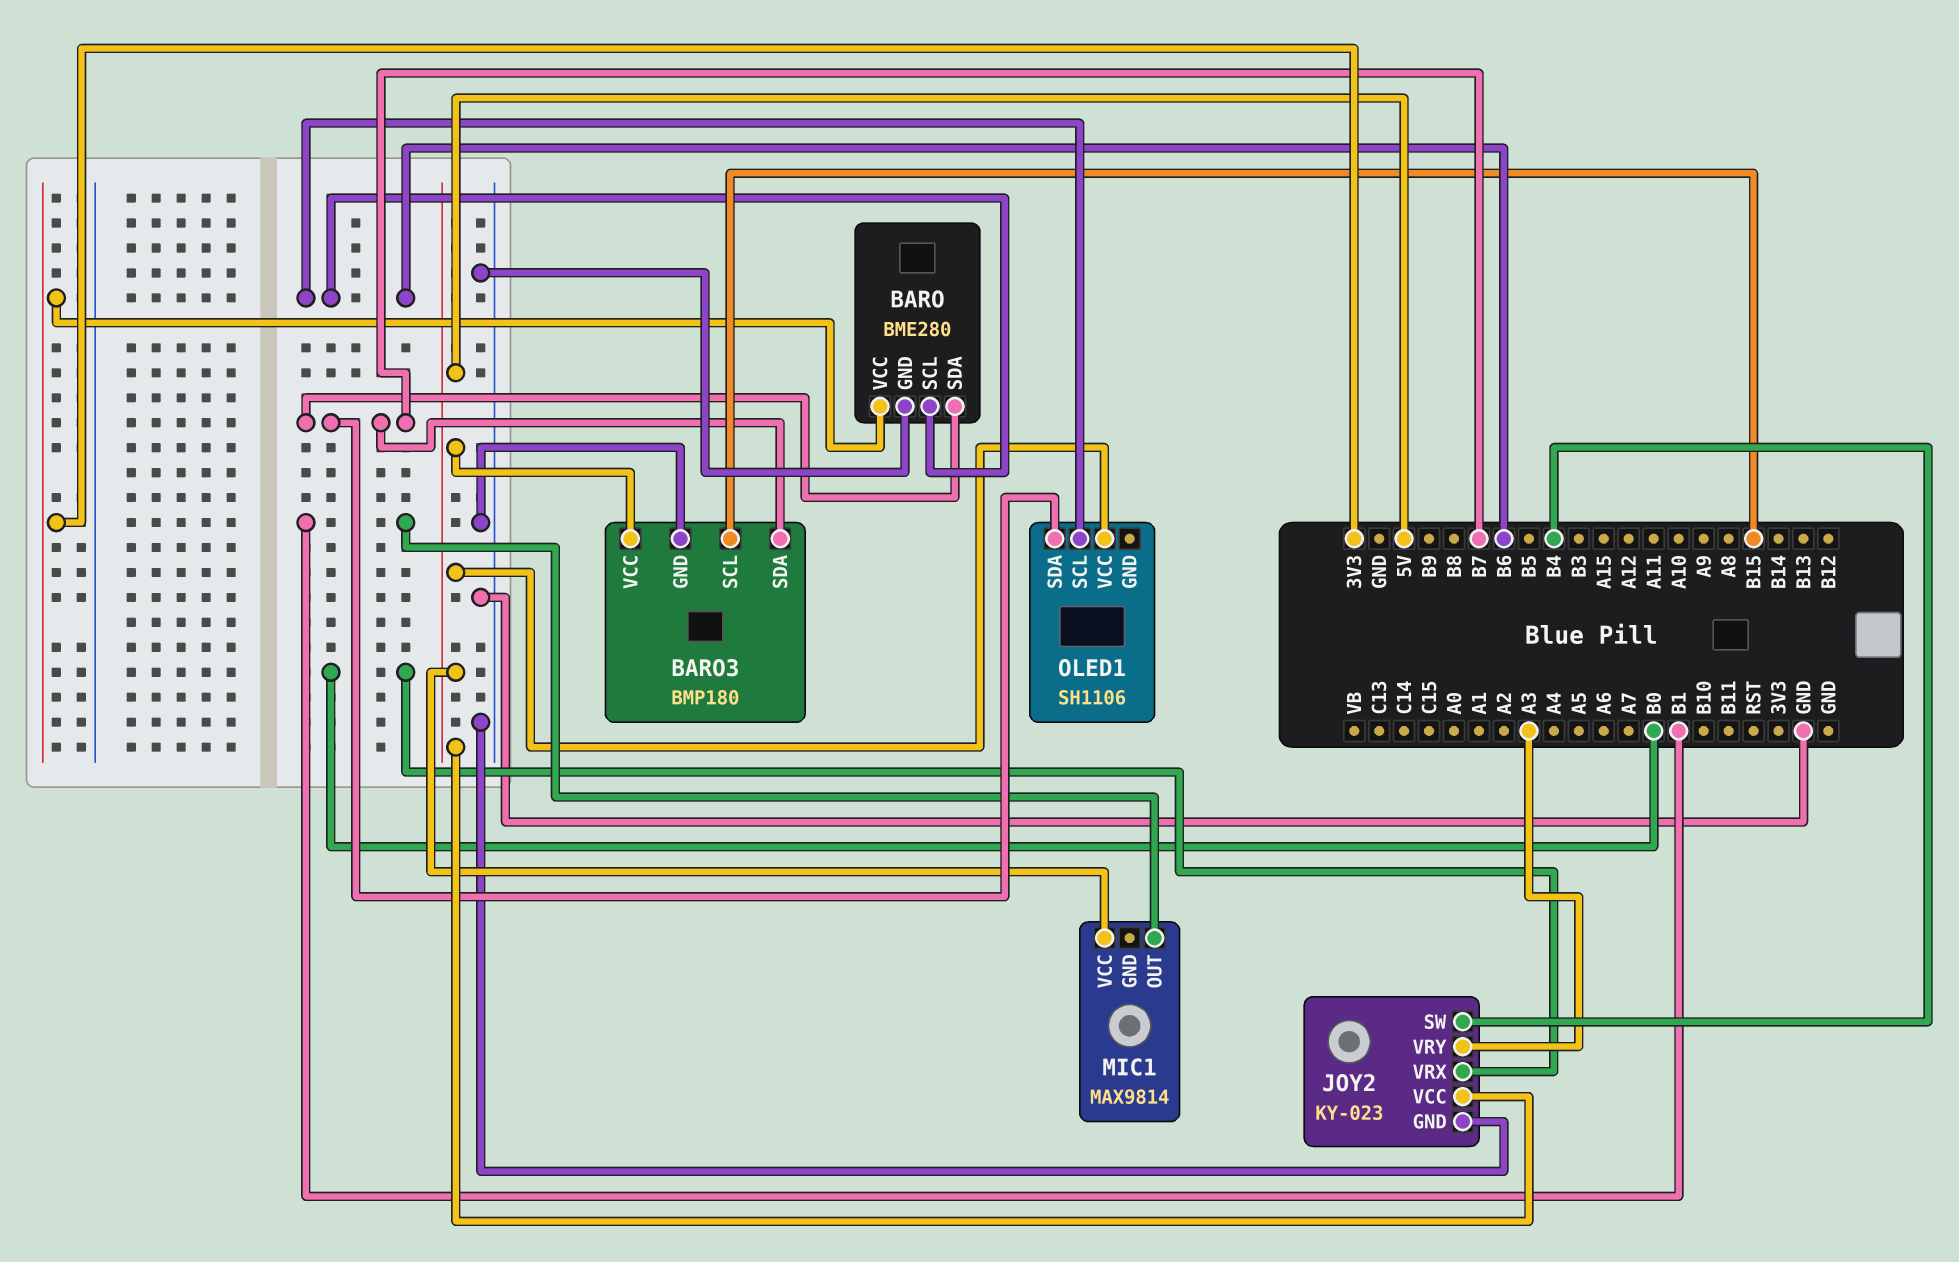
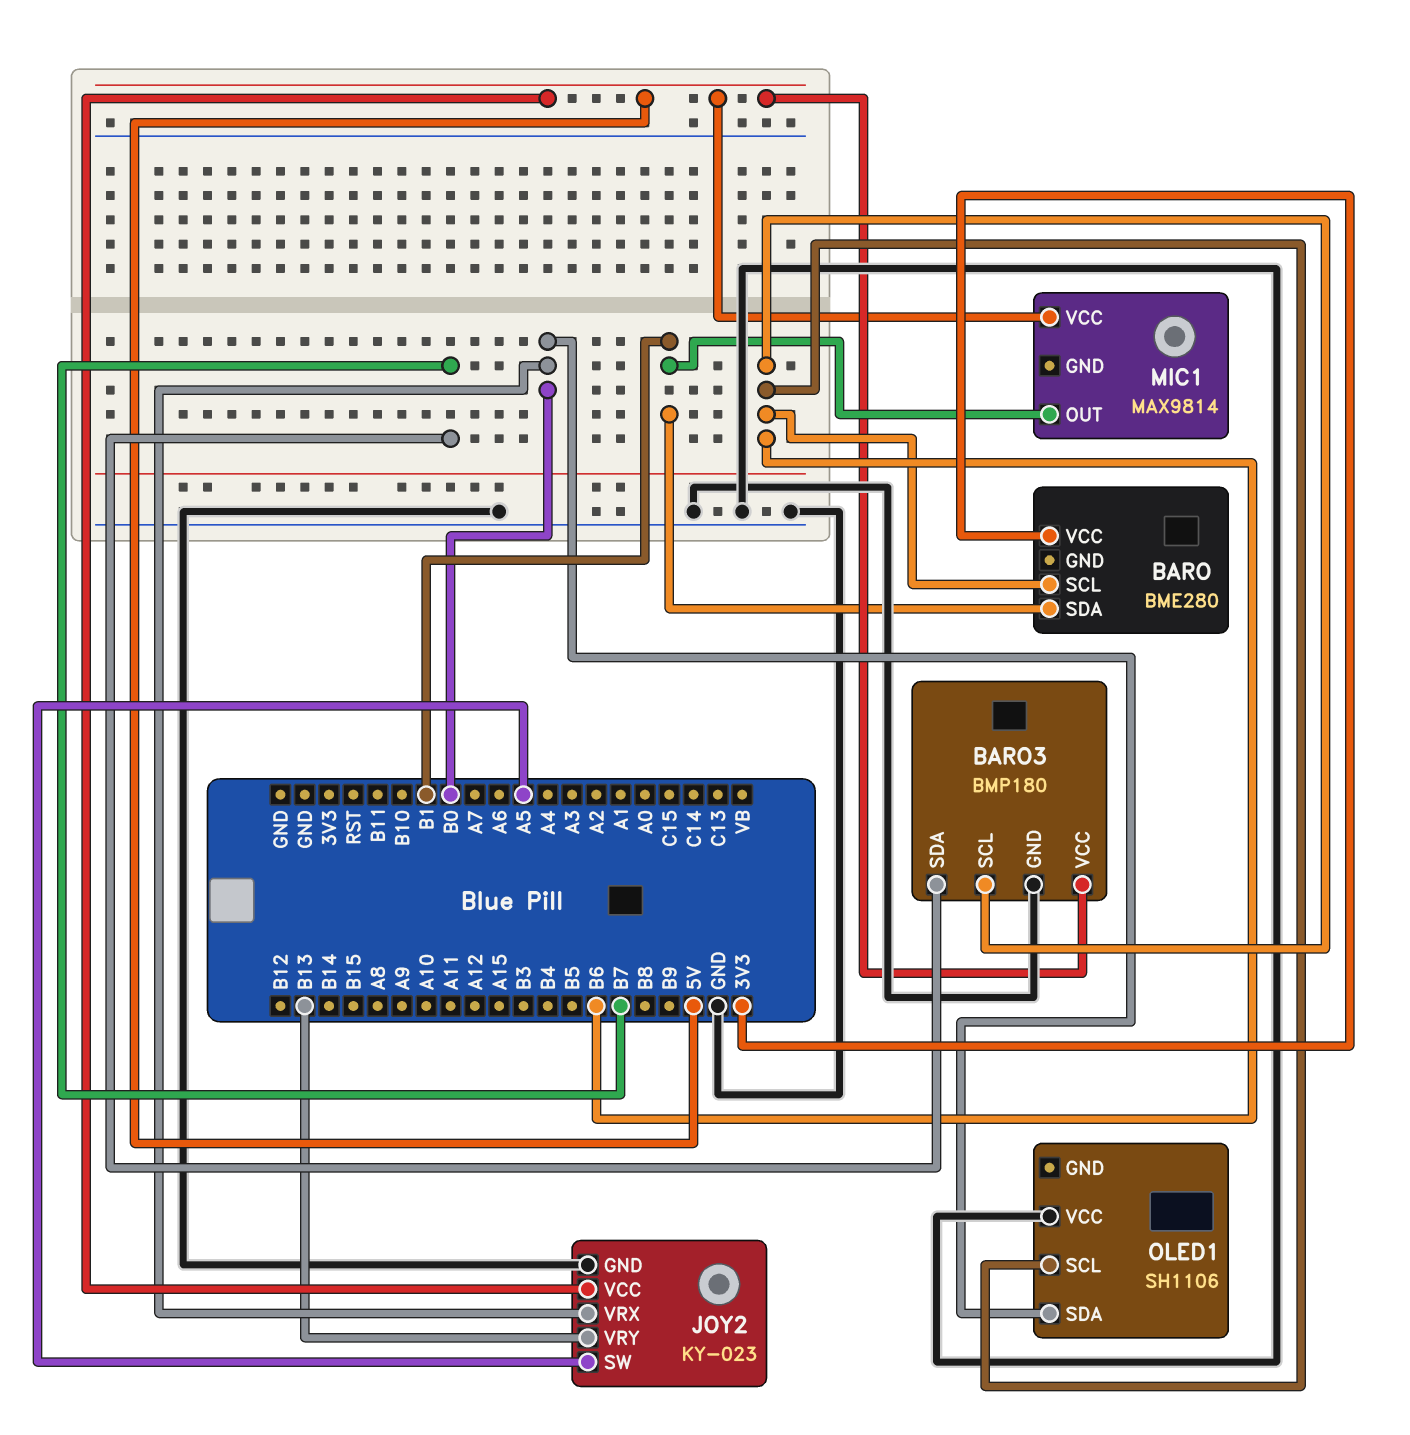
BARO pin GND: GND -> none
BARO pin SDA: B7 -> B1
BARO3 pin SCL: B15 -> B6
JOY2 pin SW: B4 -> A5
JOY2 pin VRY: A3 -> B13
OLED1 pin SDA: B7 -> B0
OLED1 pin VCC: 5V -> GND

